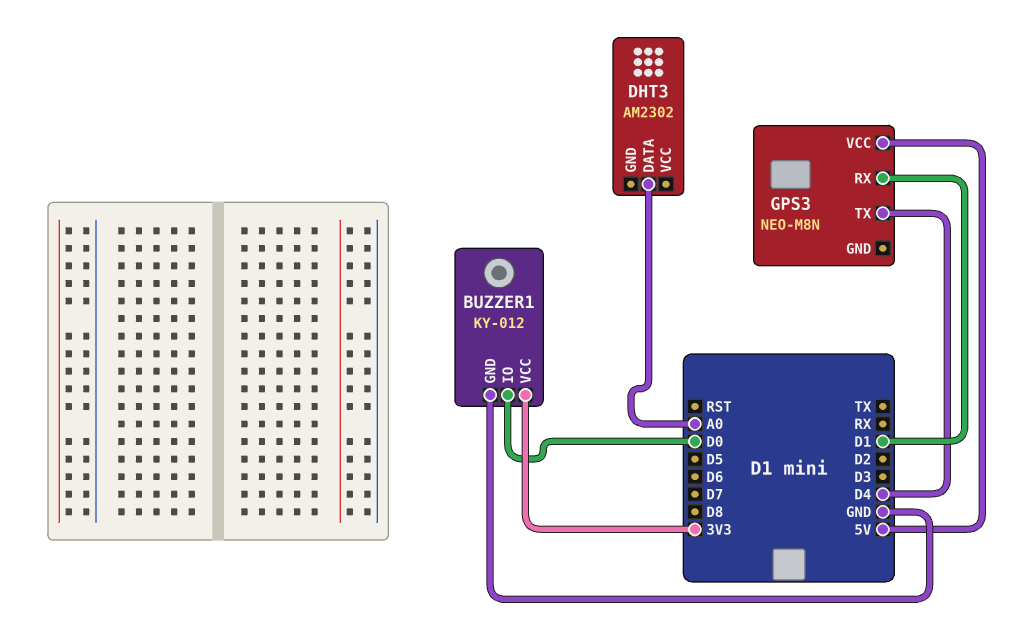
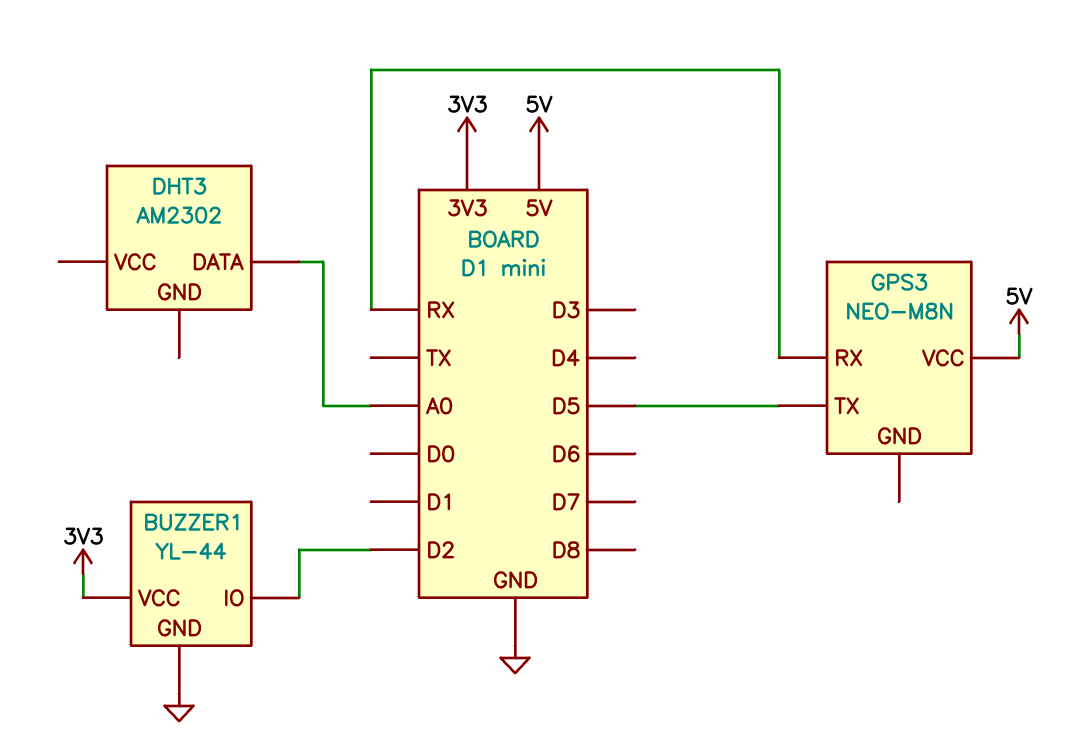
BUZZER1: KY-012 -> YL-44
BUZZER1 pin IO: D0 -> D2
GPS3 pin RX: D1 -> RX
GPS3 pin TX: D4 -> D5

